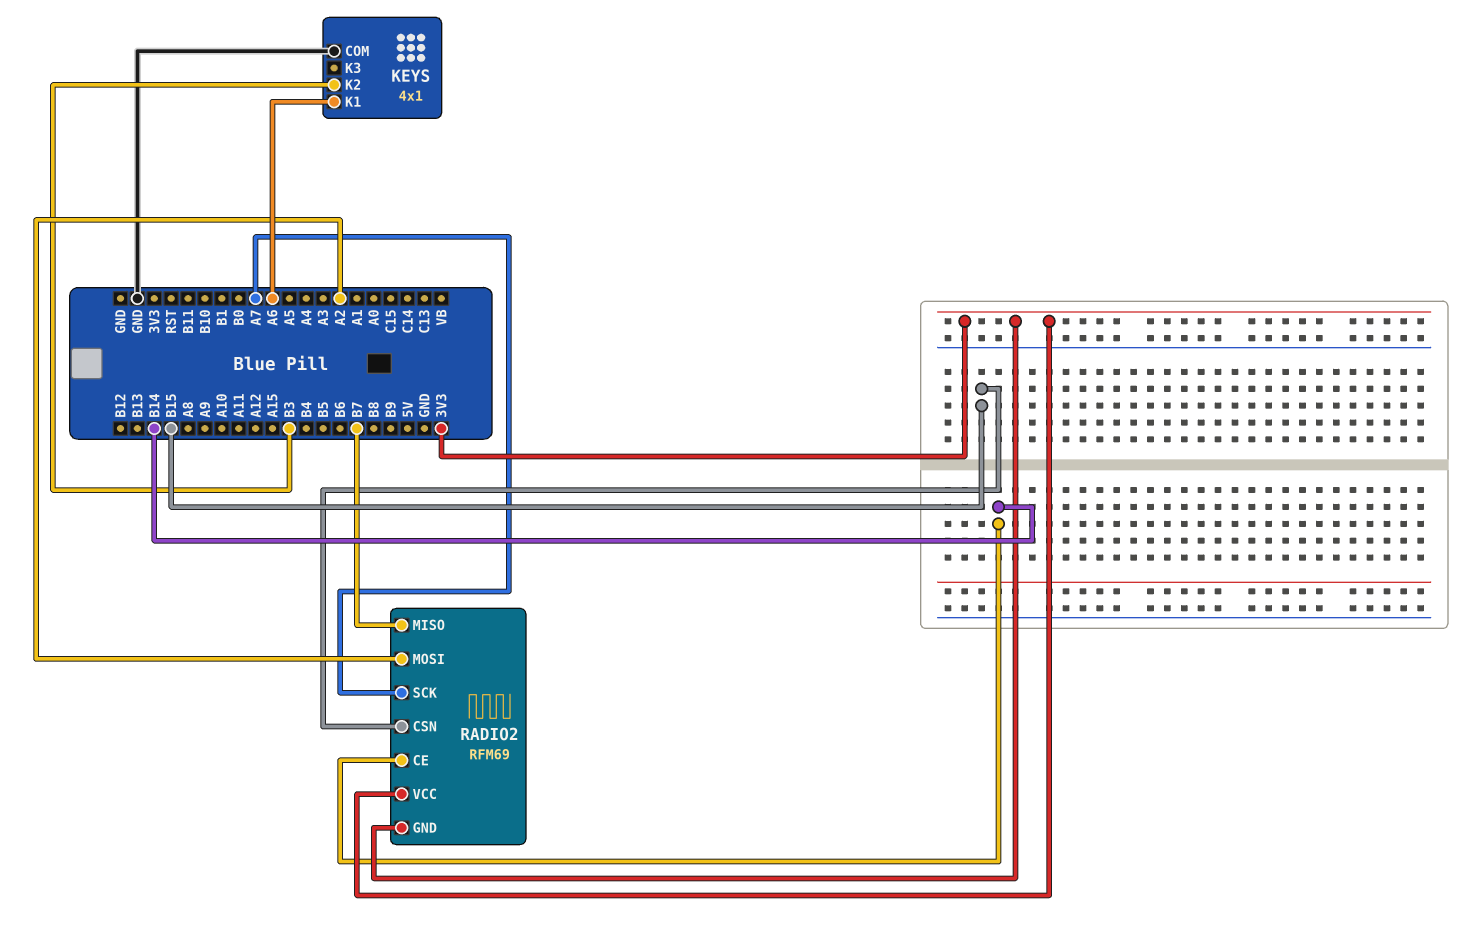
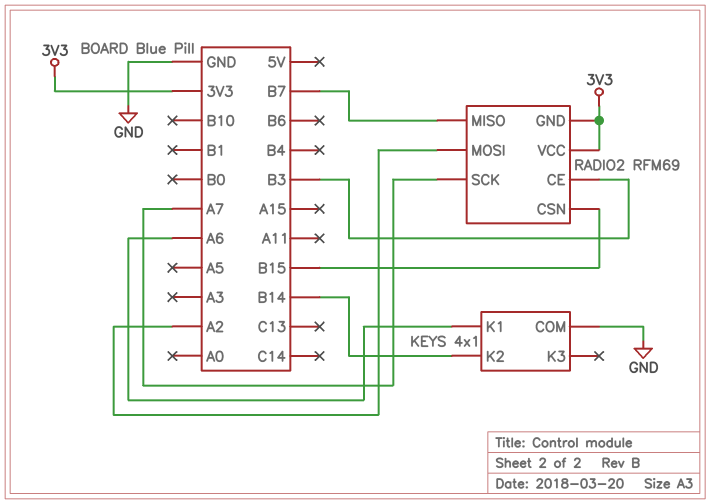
KEYS pin K2: B3 -> B14
RADIO2 pin CE: B14 -> B3

